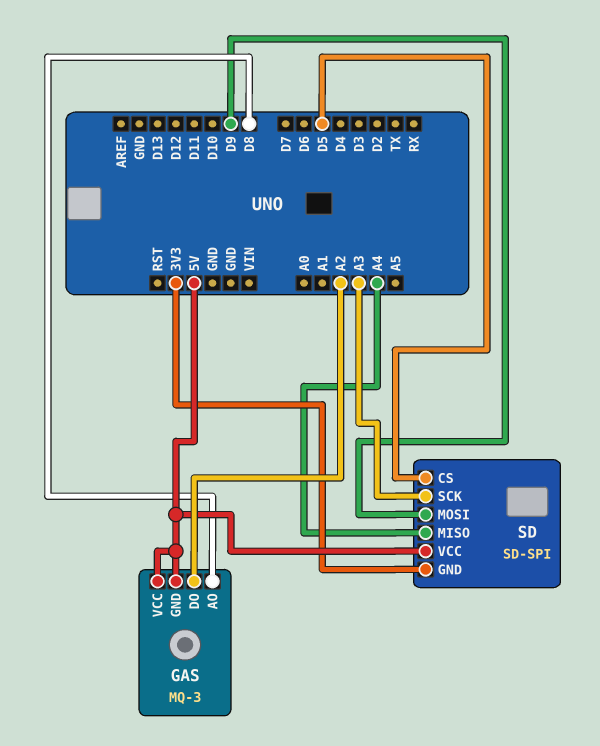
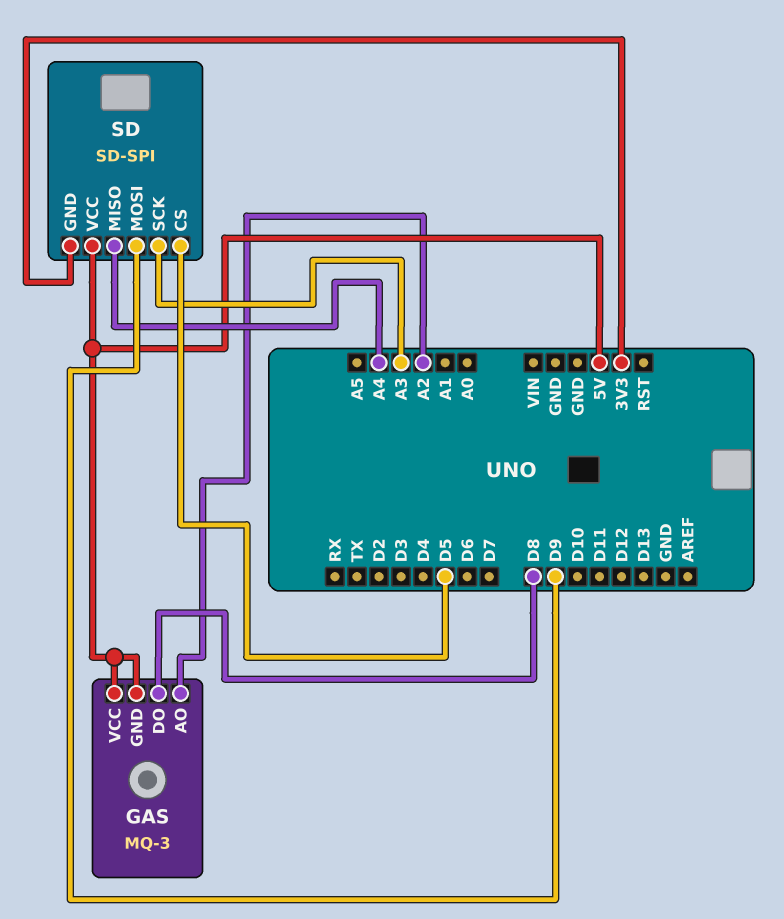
GAS pin AO: D8 -> A2
GAS pin DO: A2 -> D8

